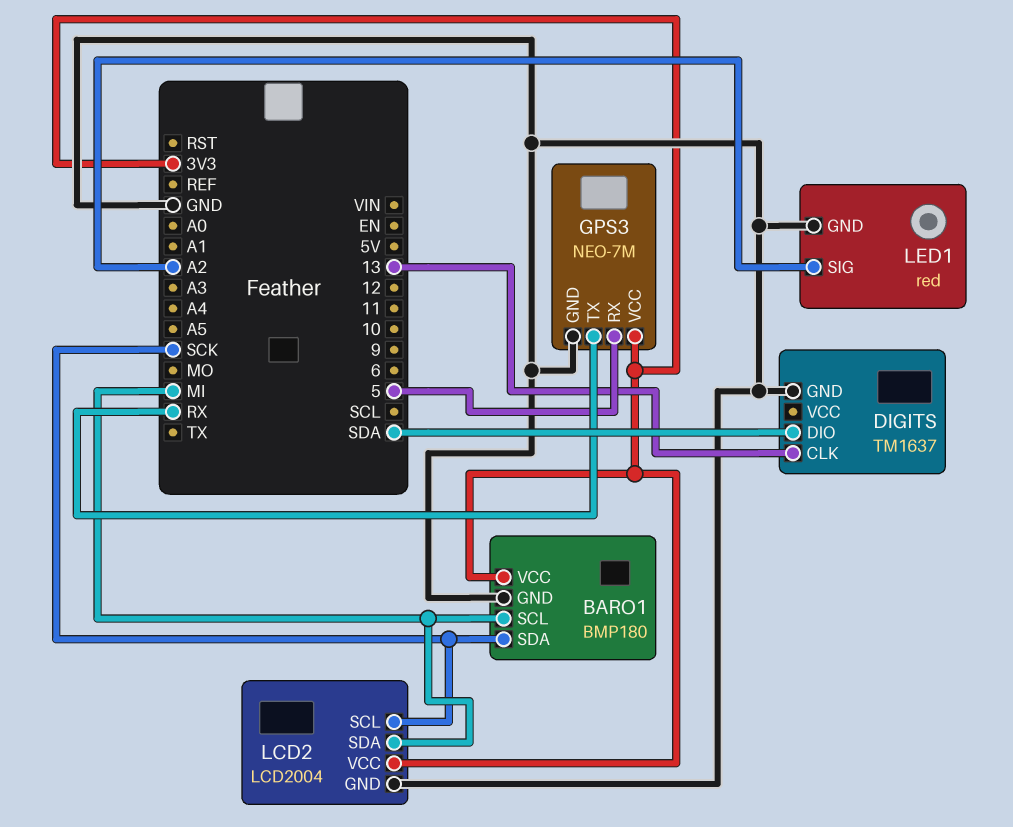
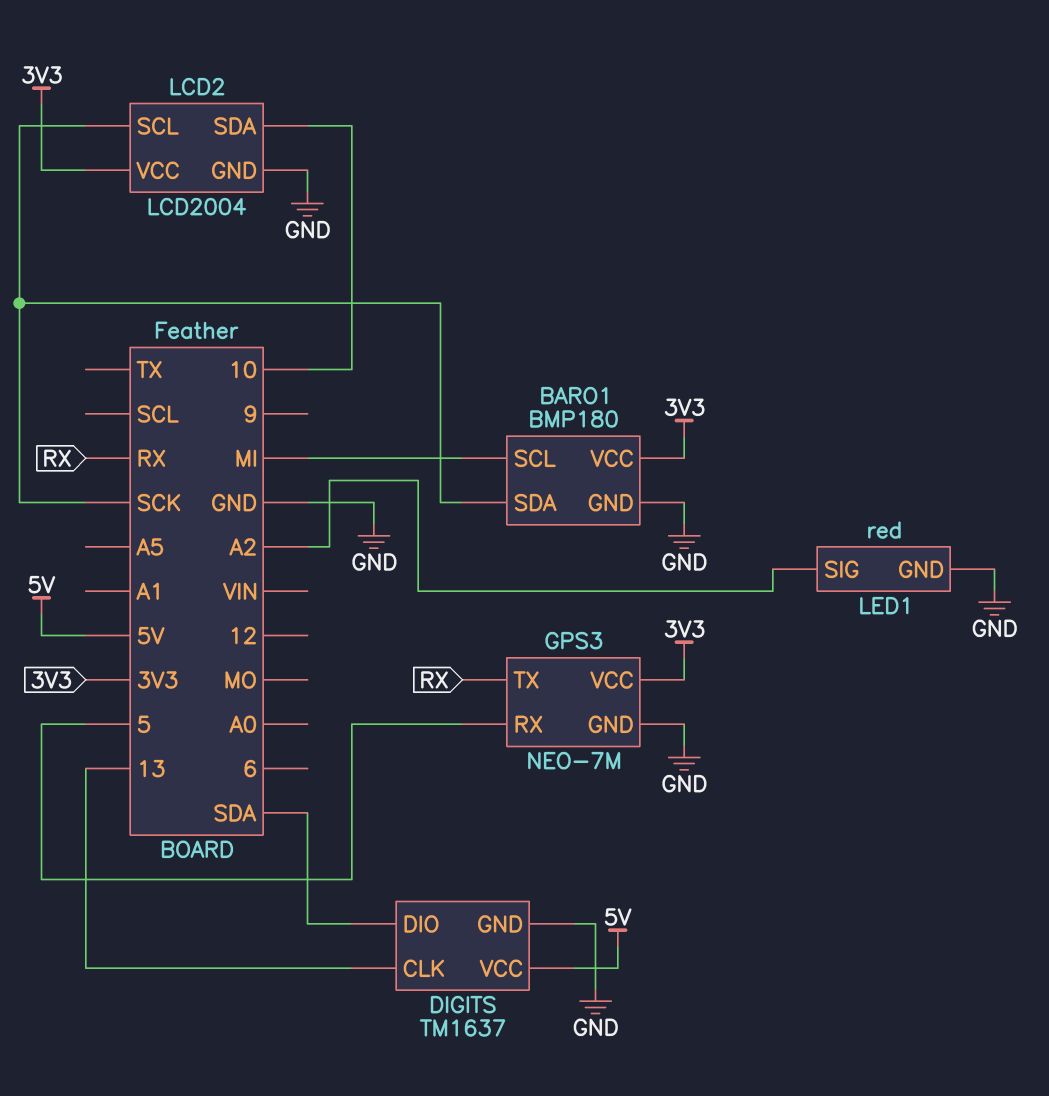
DIGITS pin VCC: none -> 5V
LCD2 pin SDA: MI -> 10

